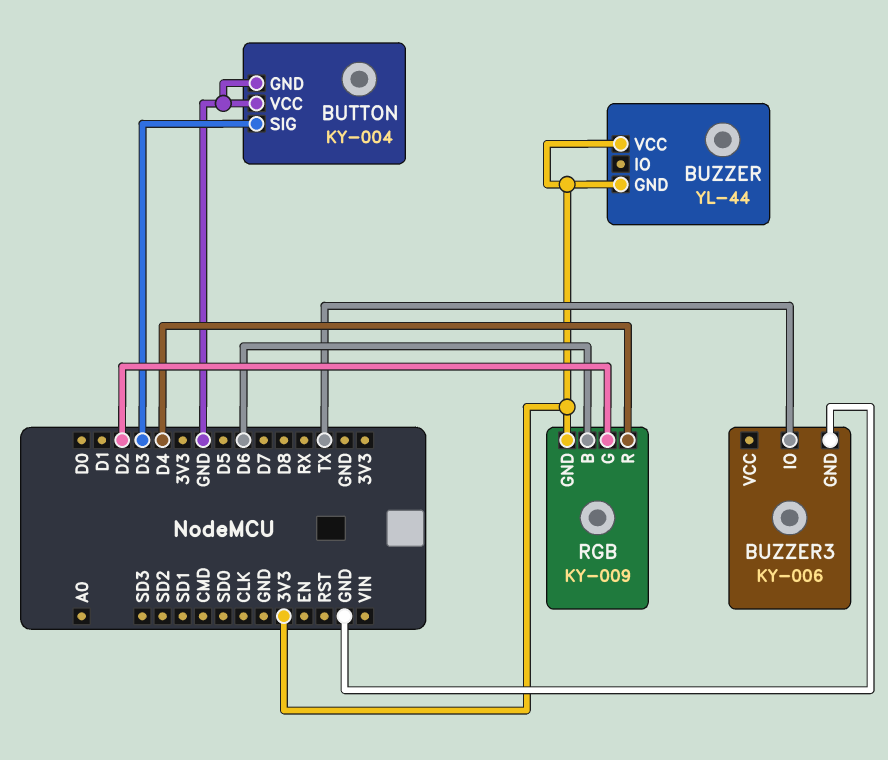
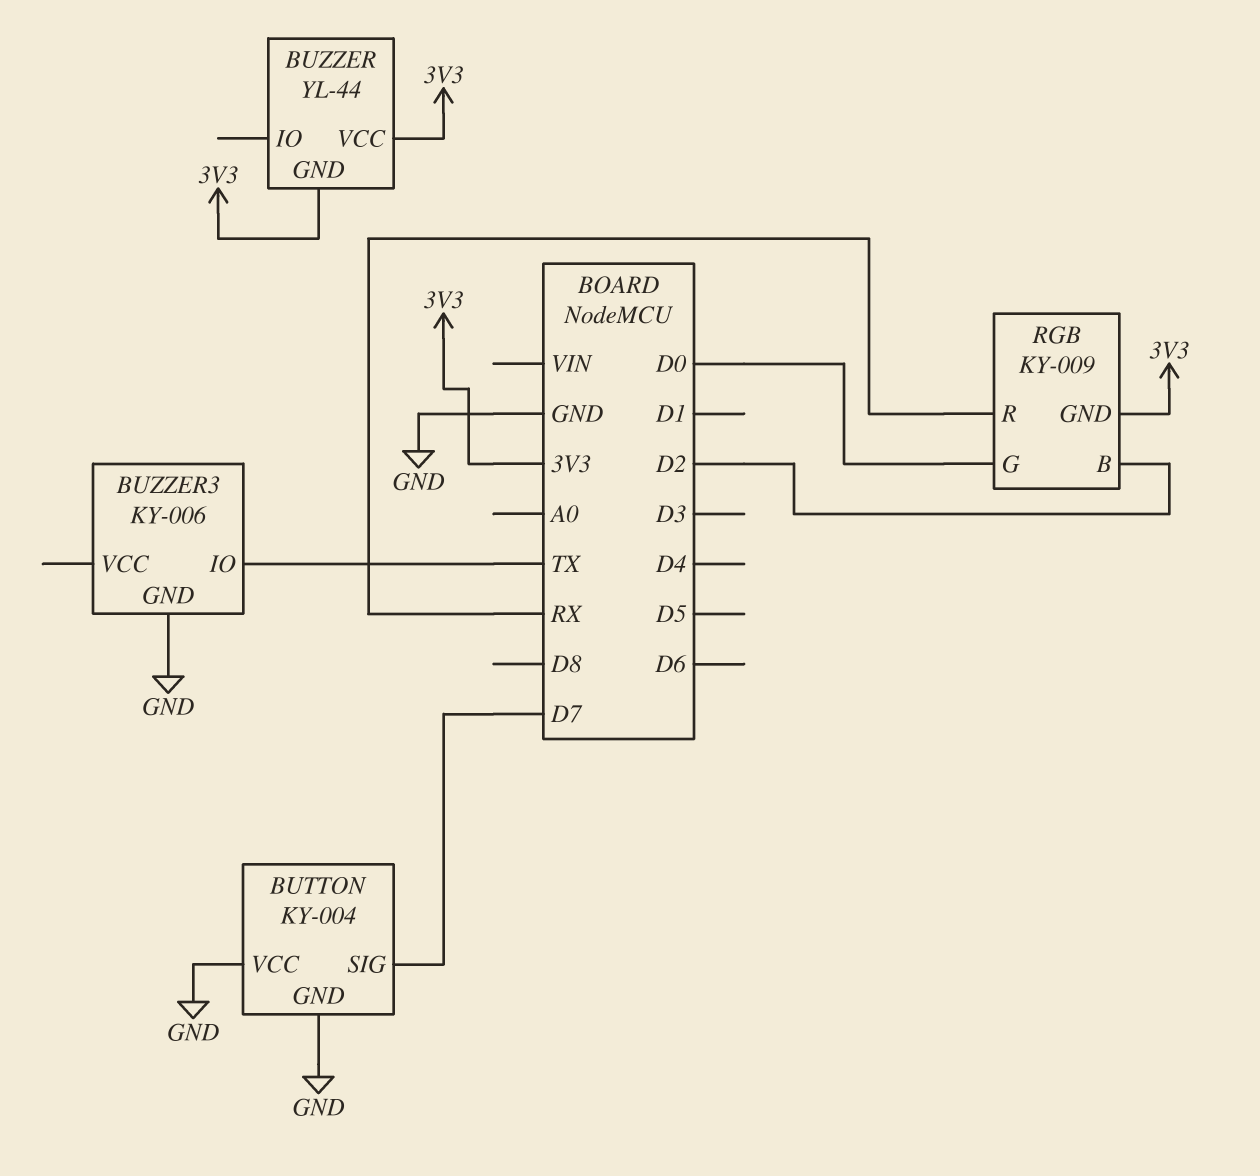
BUTTON pin SIG: D3 -> D7
RGB pin B: D6 -> D2
RGB pin G: D2 -> D0
RGB pin R: D4 -> RX

